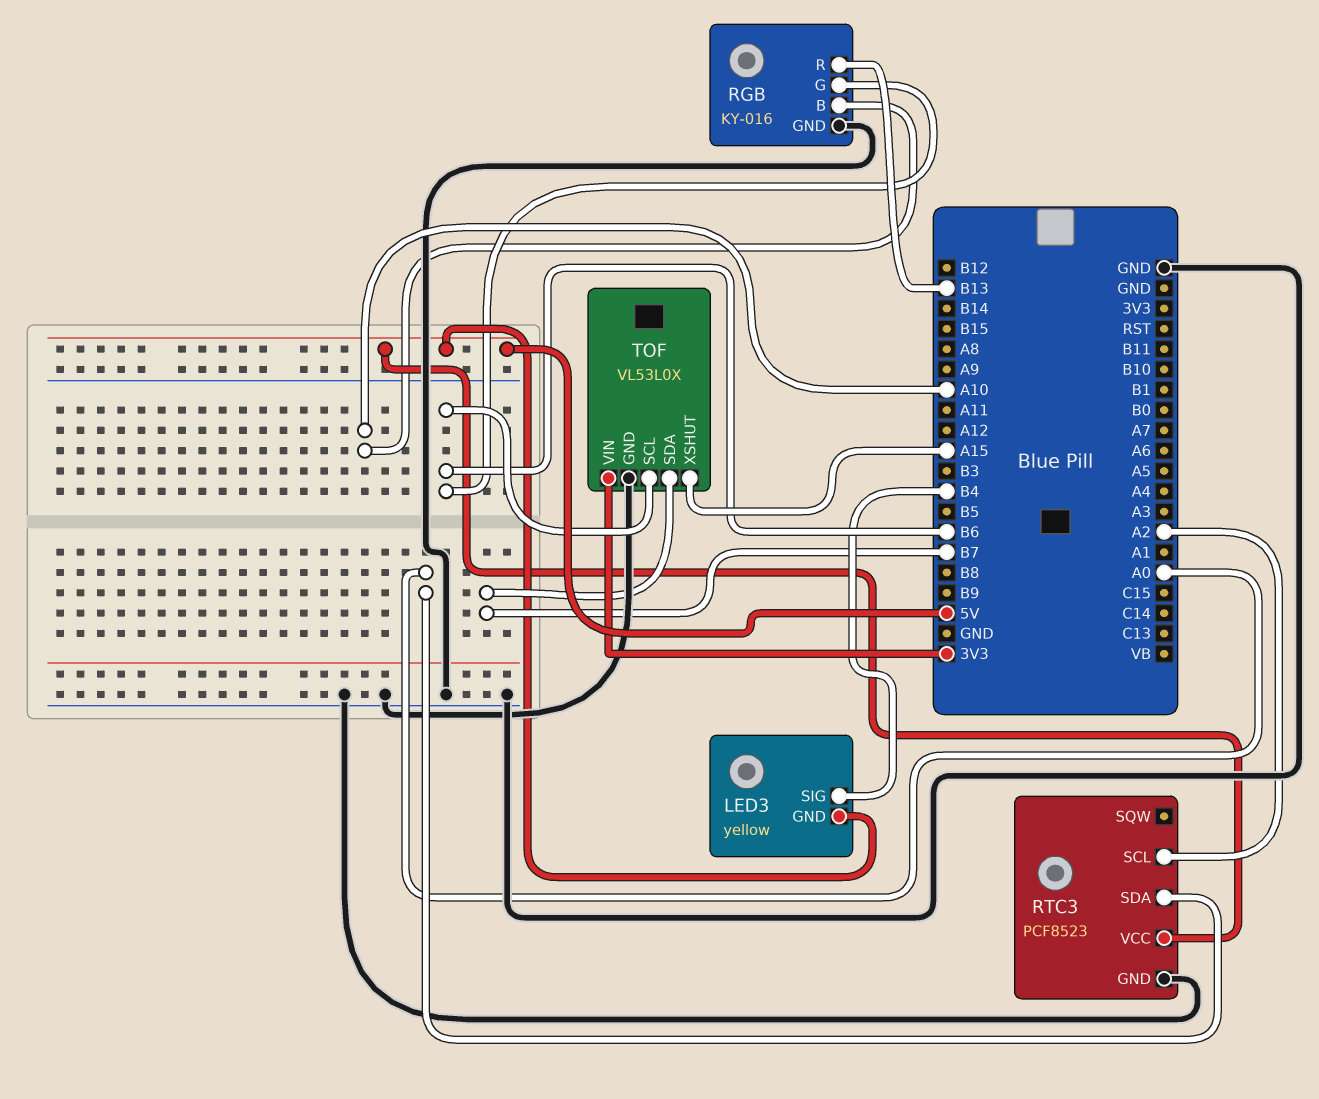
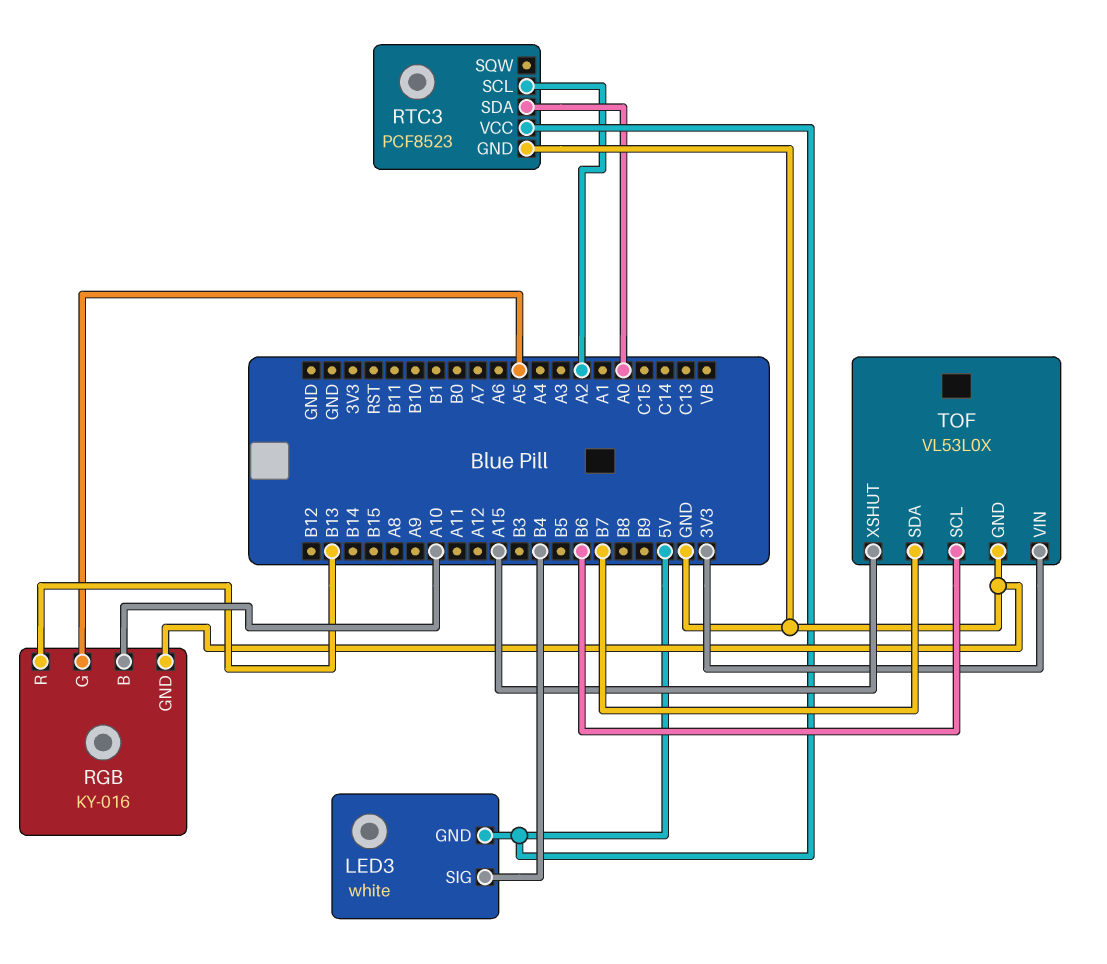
LED3: yellow -> white
RGB pin G: B6 -> A5

